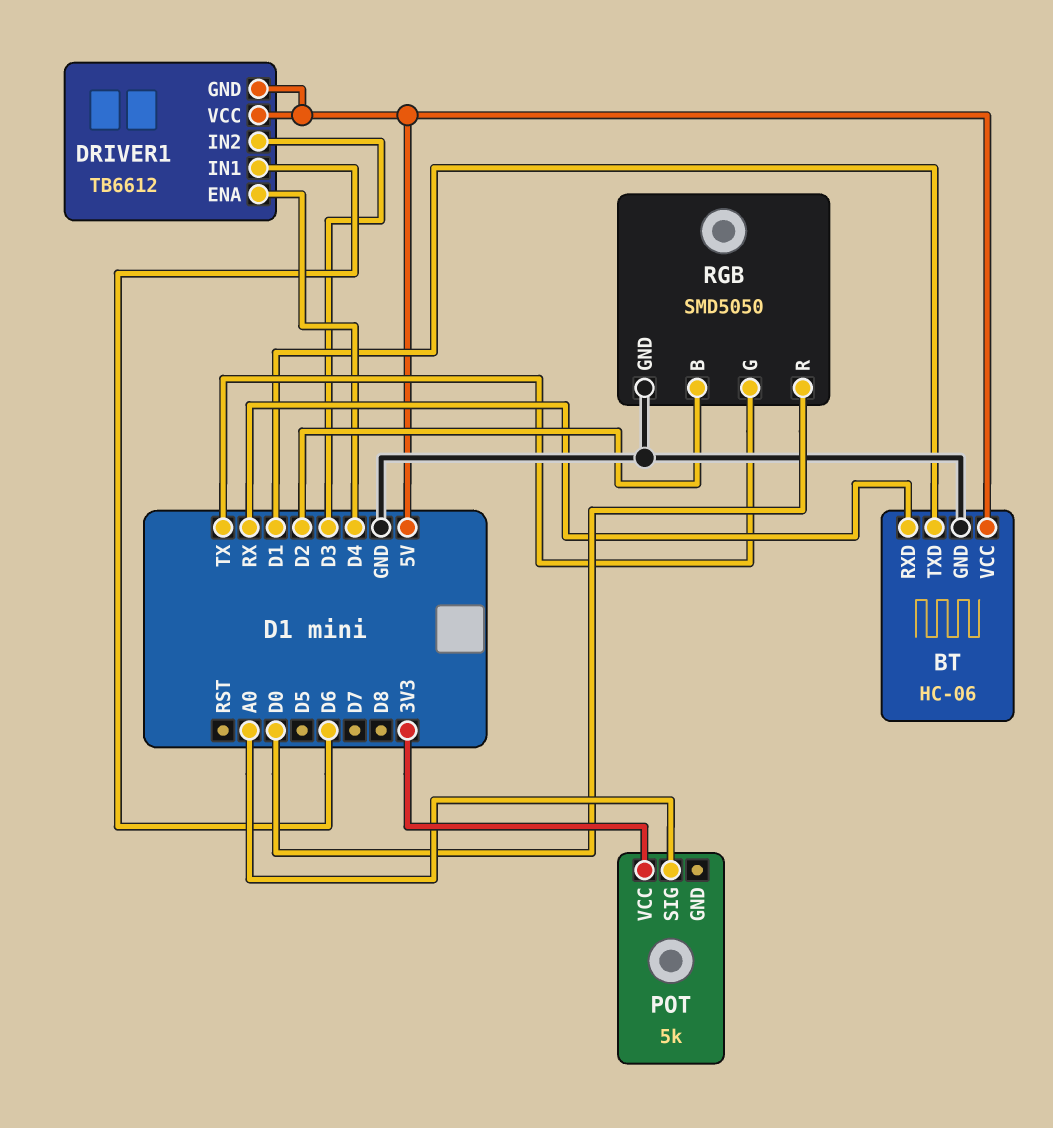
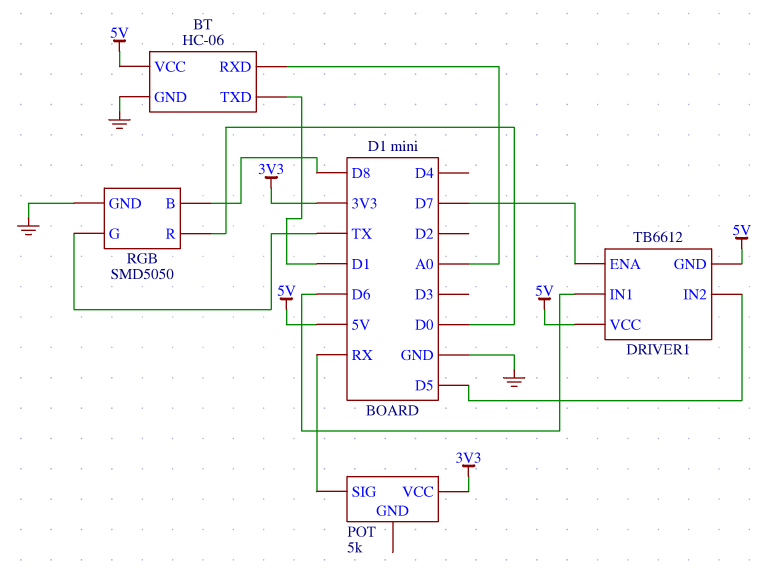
BT pin RXD: RX -> A0
DRIVER1 pin ENA: D4 -> D7
DRIVER1 pin IN2: D3 -> D5
POT pin SIG: A0 -> RX
RGB pin B: D2 -> D8

